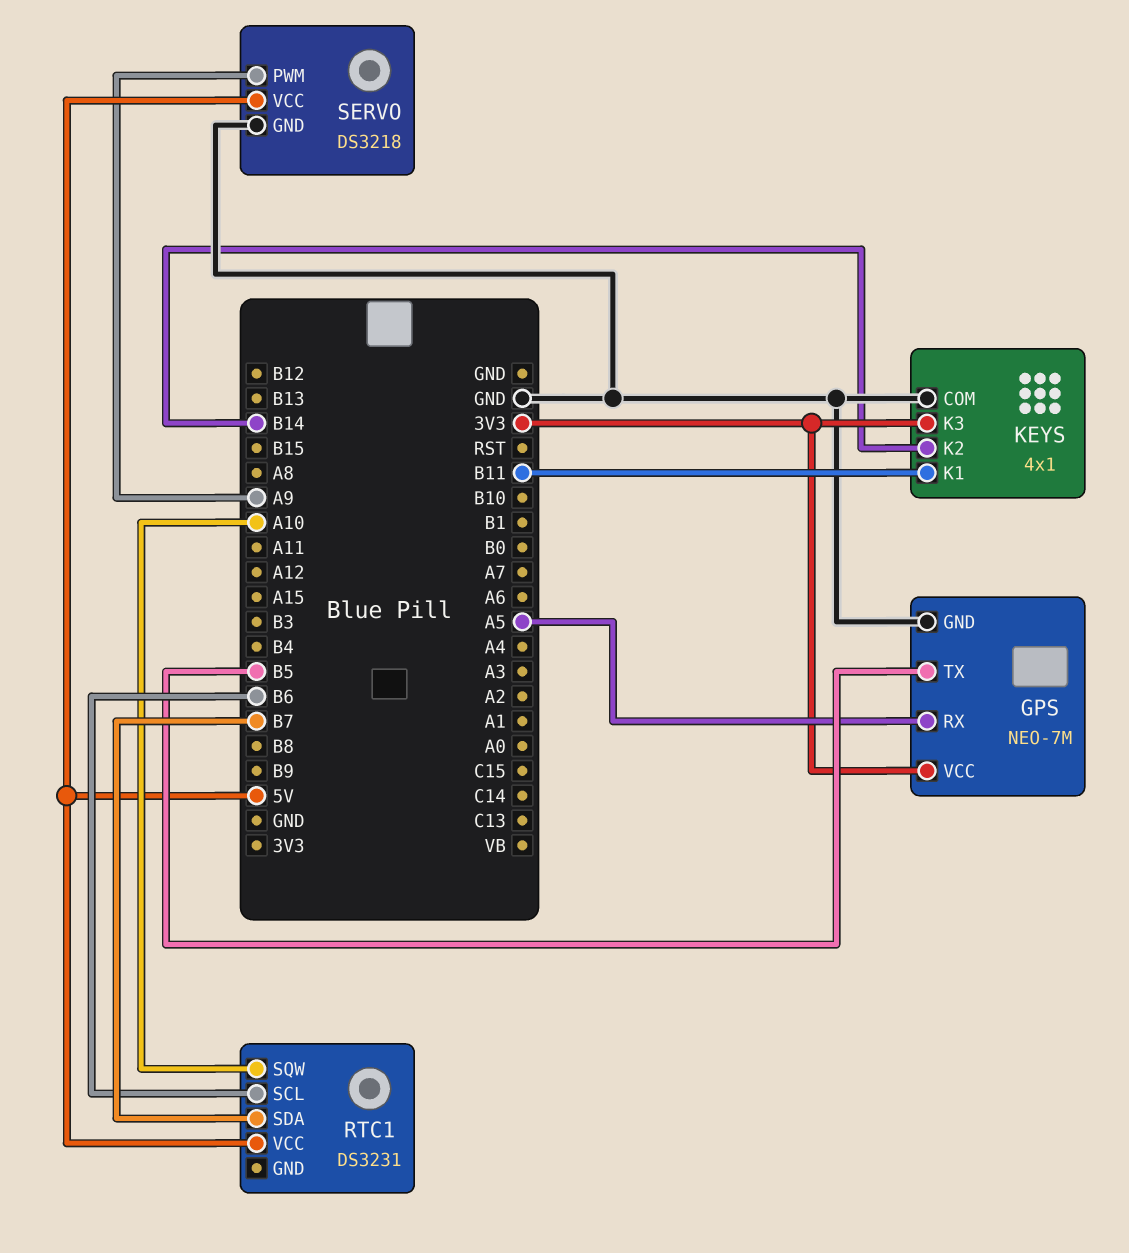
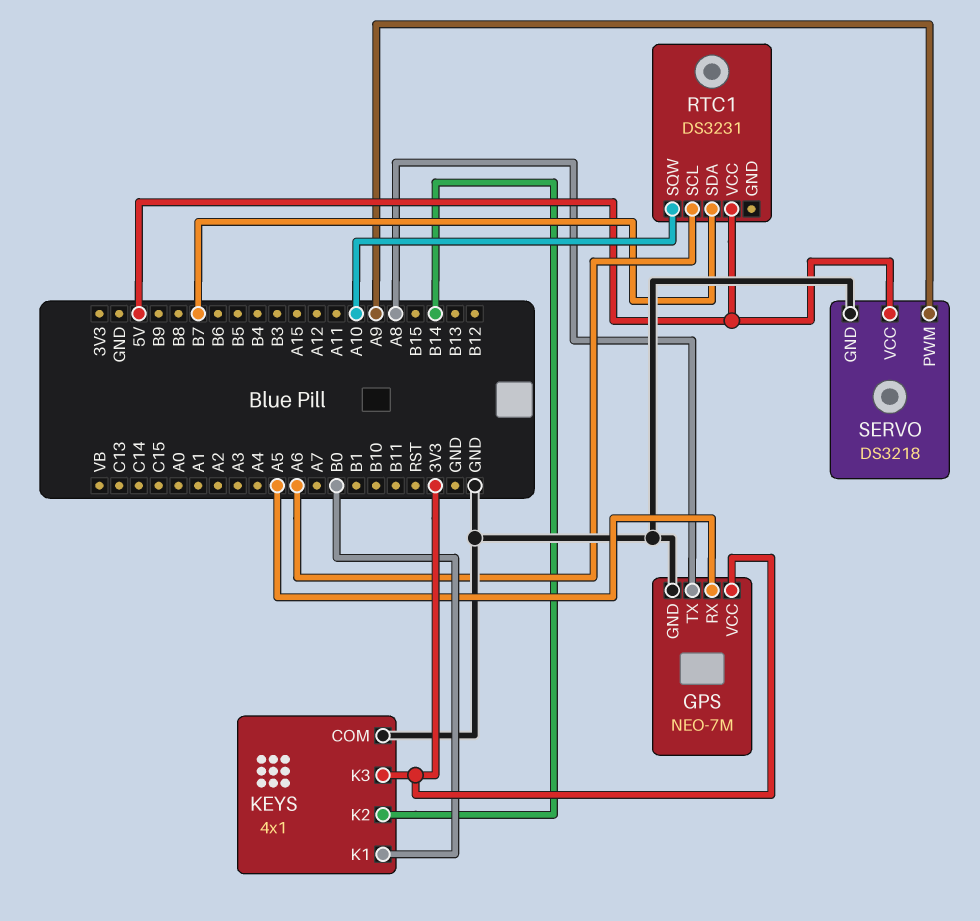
GPS pin TX: B5 -> A8
KEYS pin K1: B11 -> B0
RTC1 pin SCL: B6 -> A6

